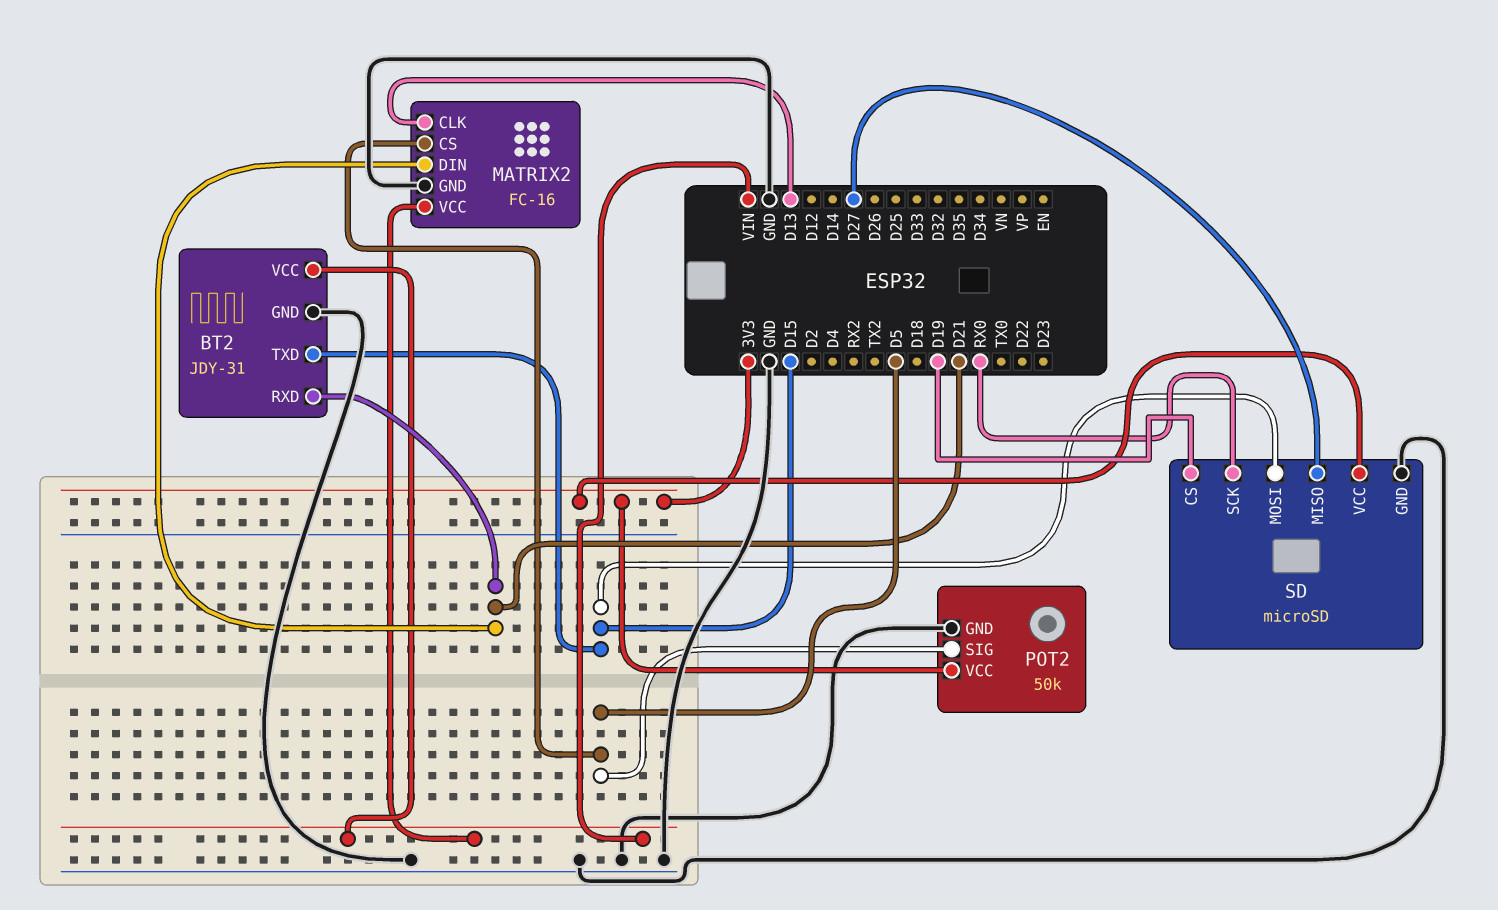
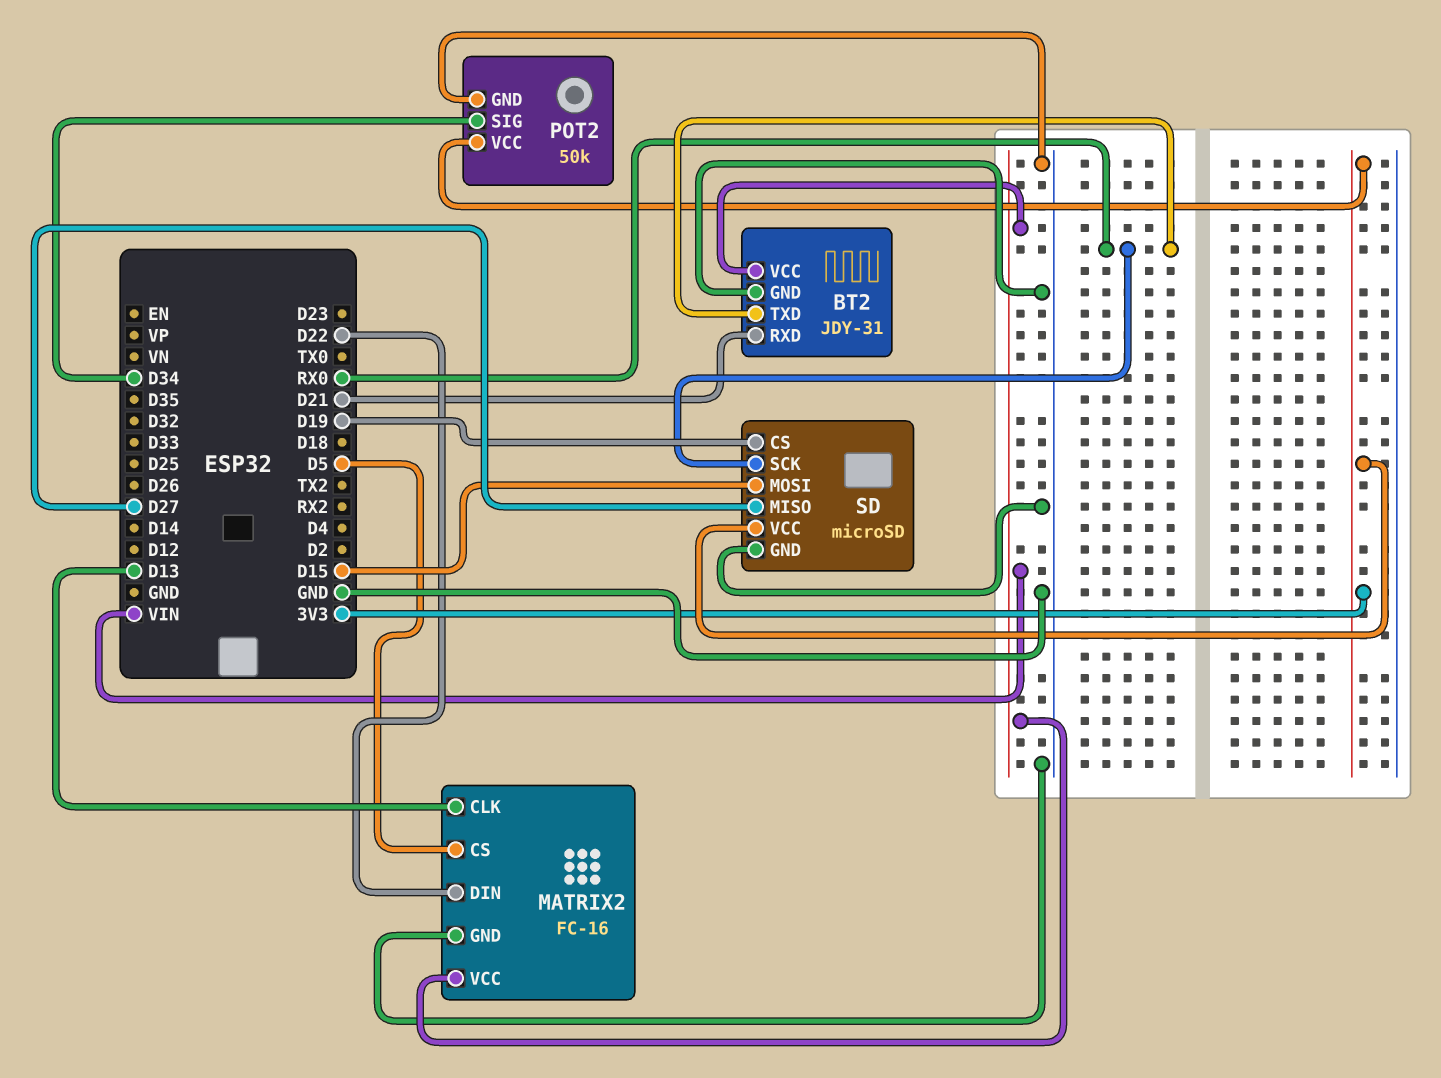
BT2 pin TXD: D15 -> RX0
MATRIX2 pin DIN: D21 -> D22
POT2 pin SIG: D5 -> D34

